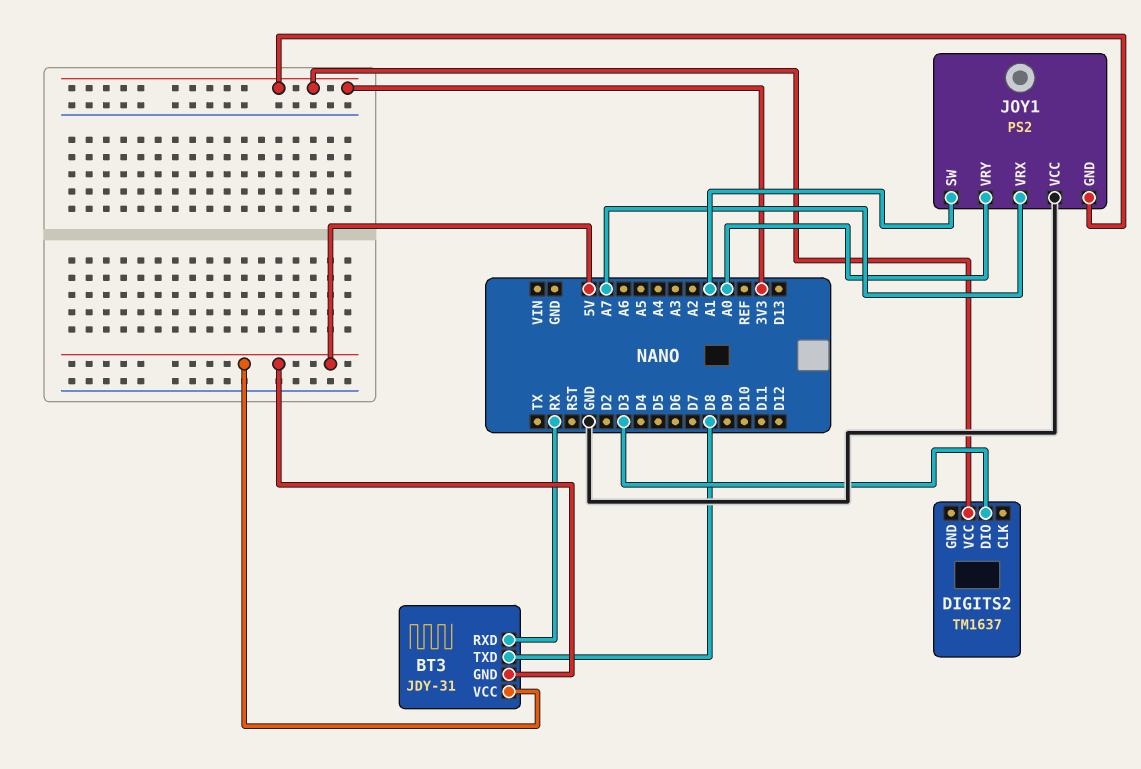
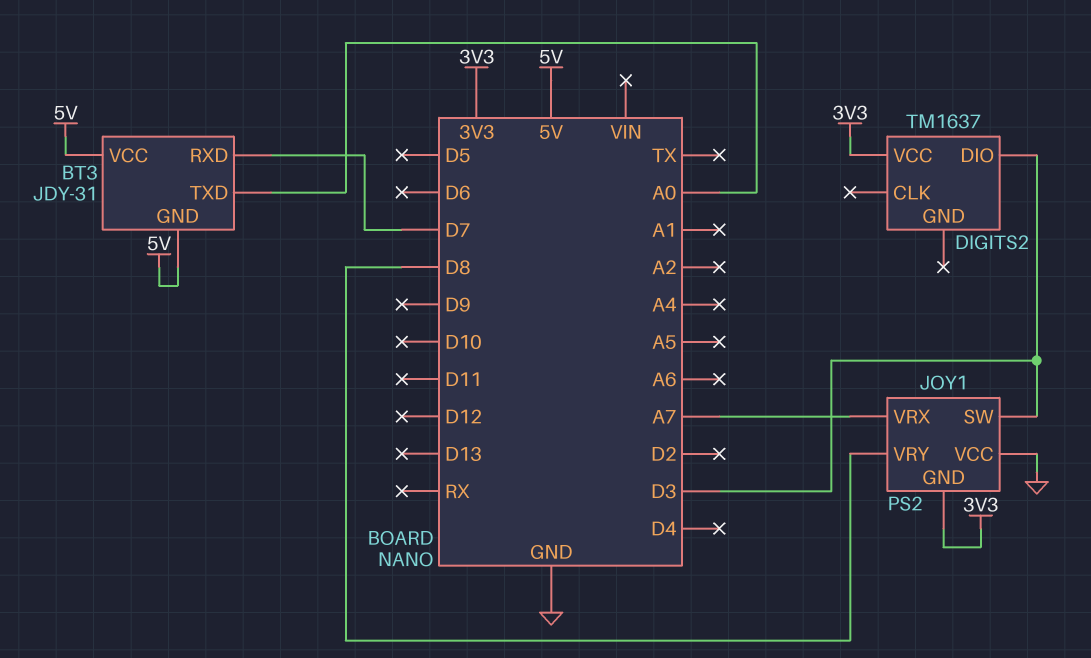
BT3 pin RXD: RX -> D7
BT3 pin TXD: D8 -> A0
JOY1 pin SW: A1 -> D3
JOY1 pin VRY: A0 -> D8

